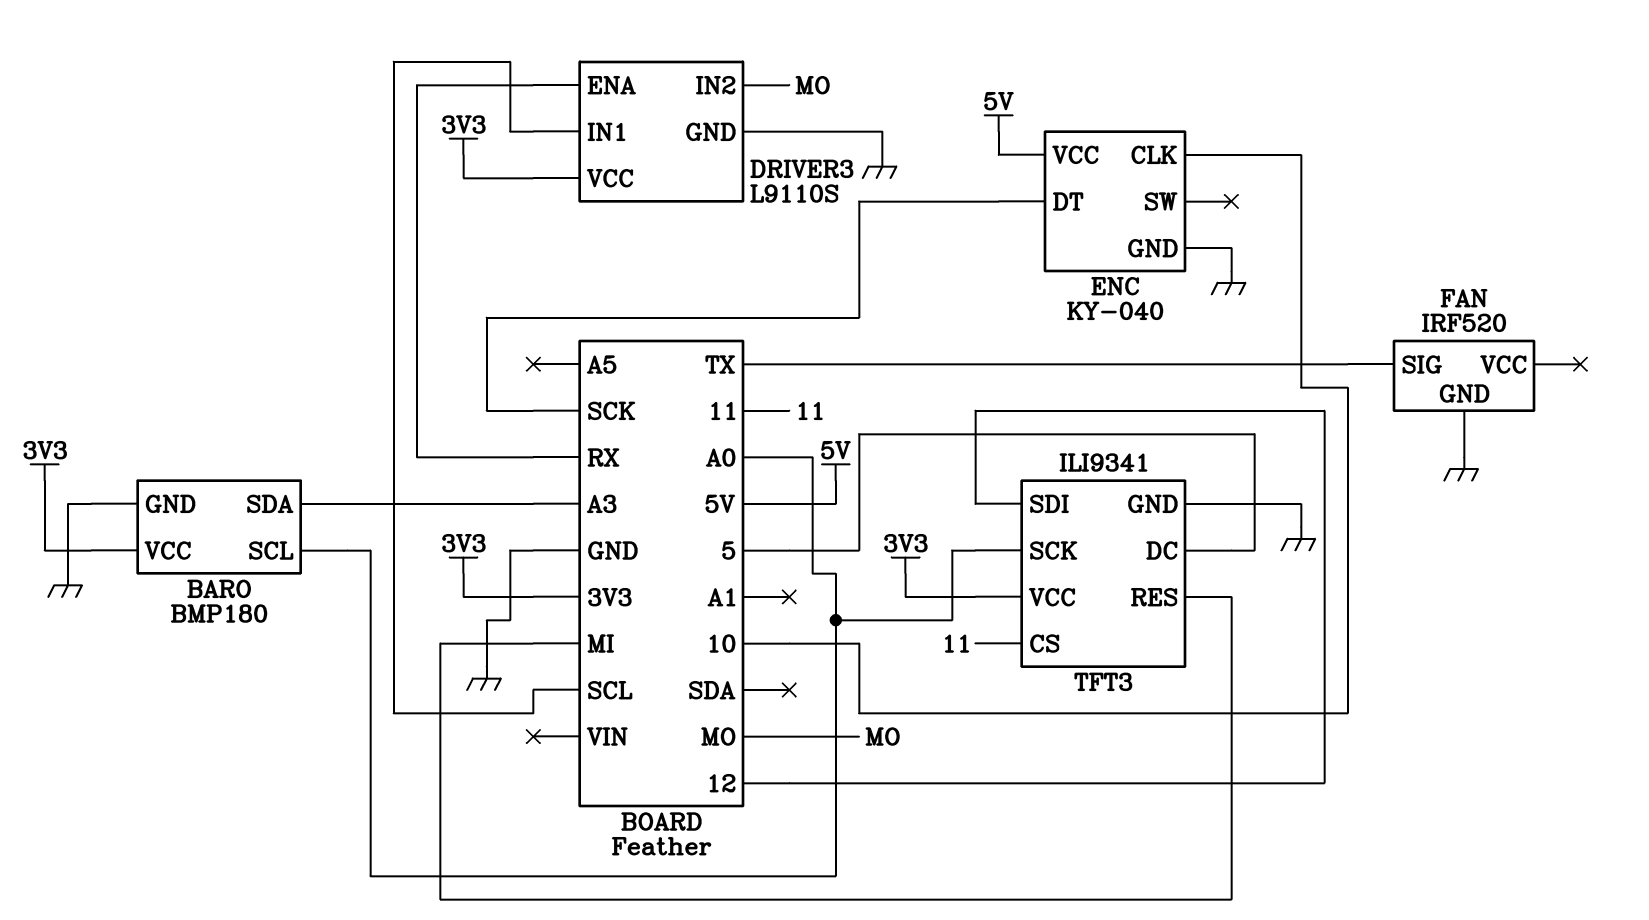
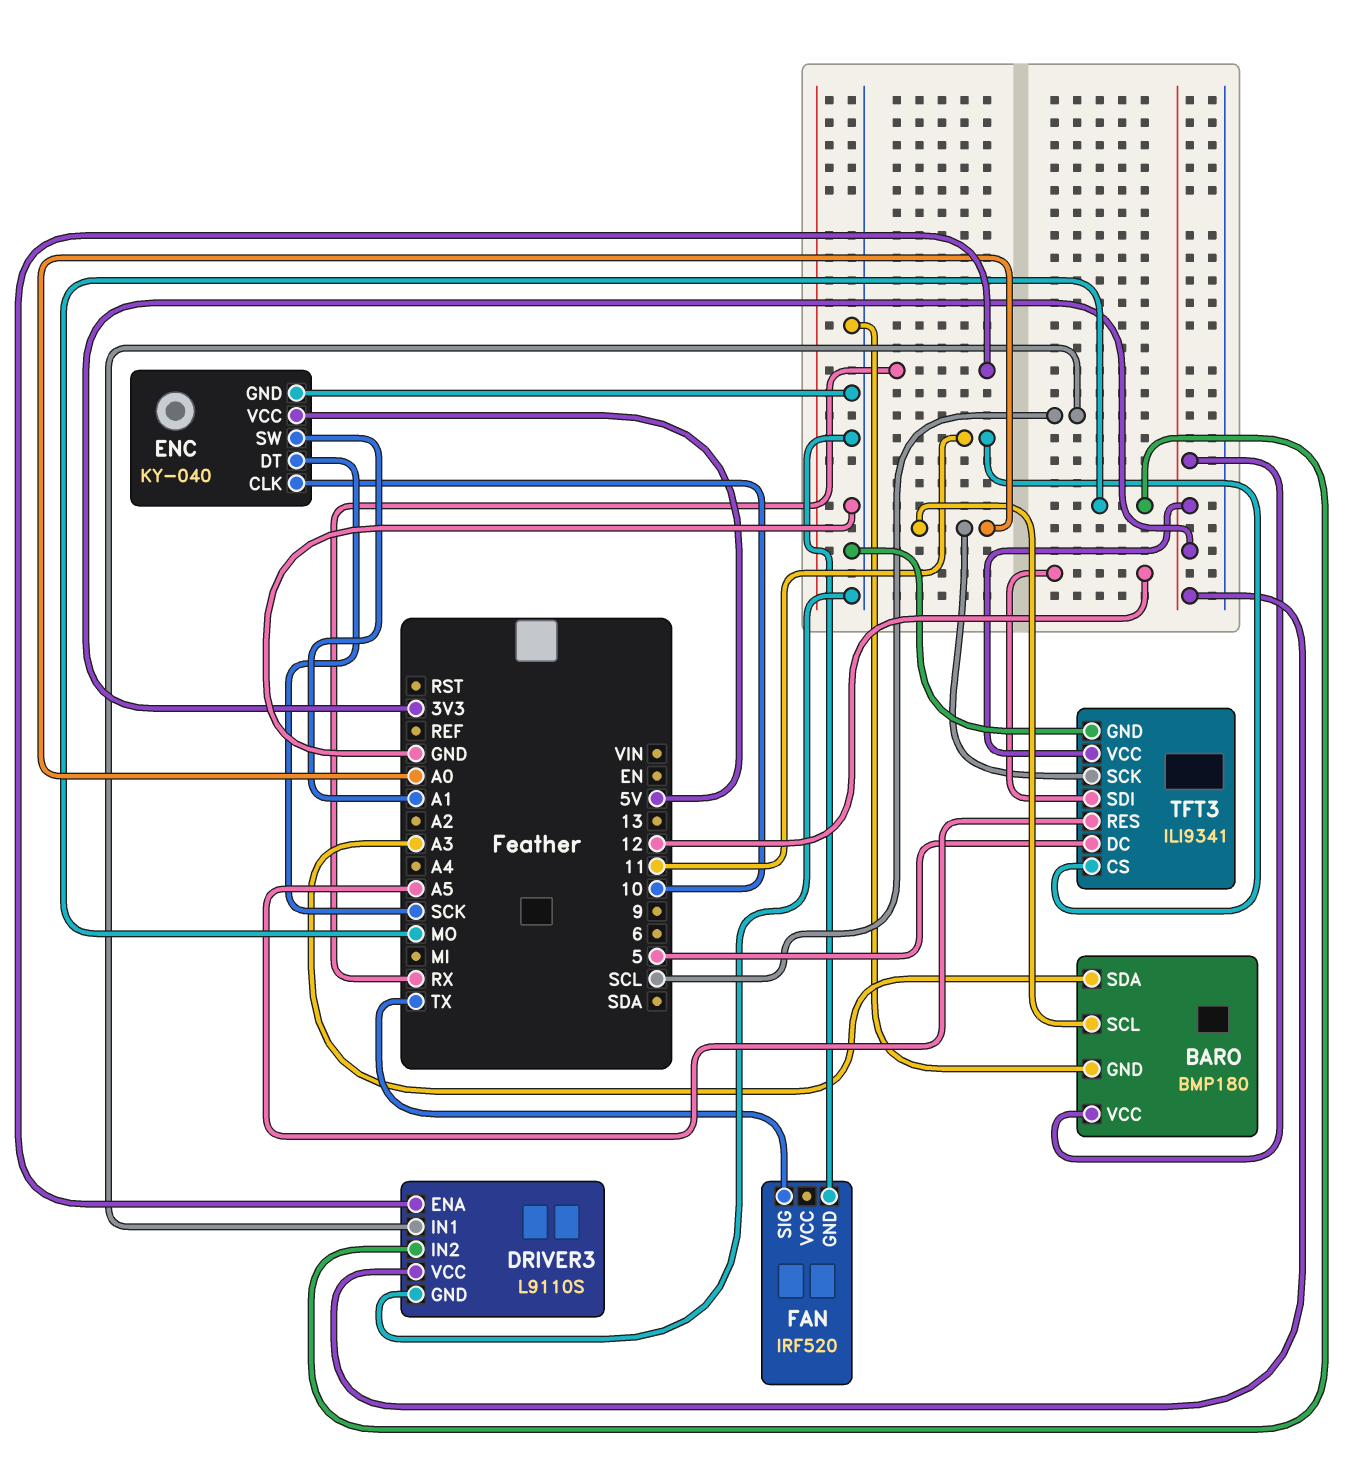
ENC pin SW: none -> A1
TFT3 pin RES: MI -> A5

